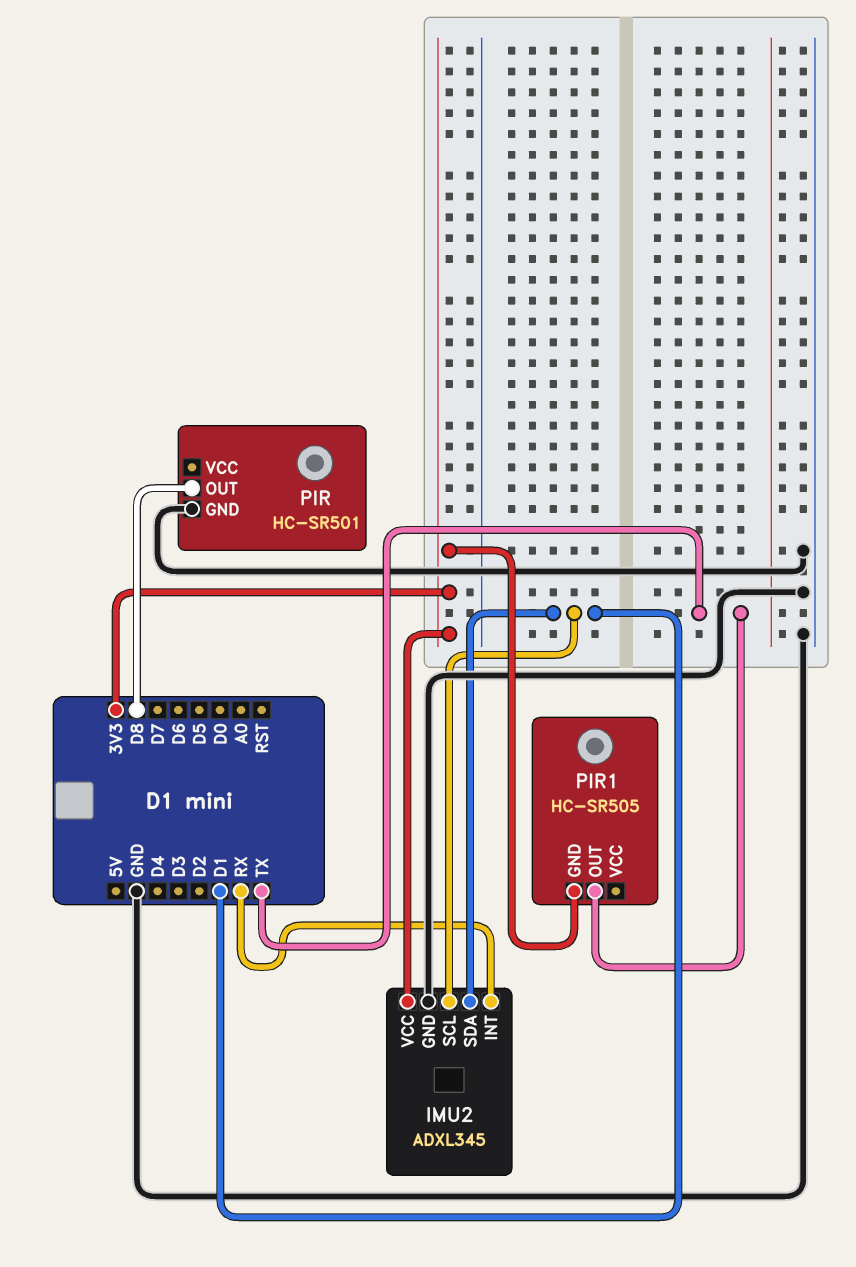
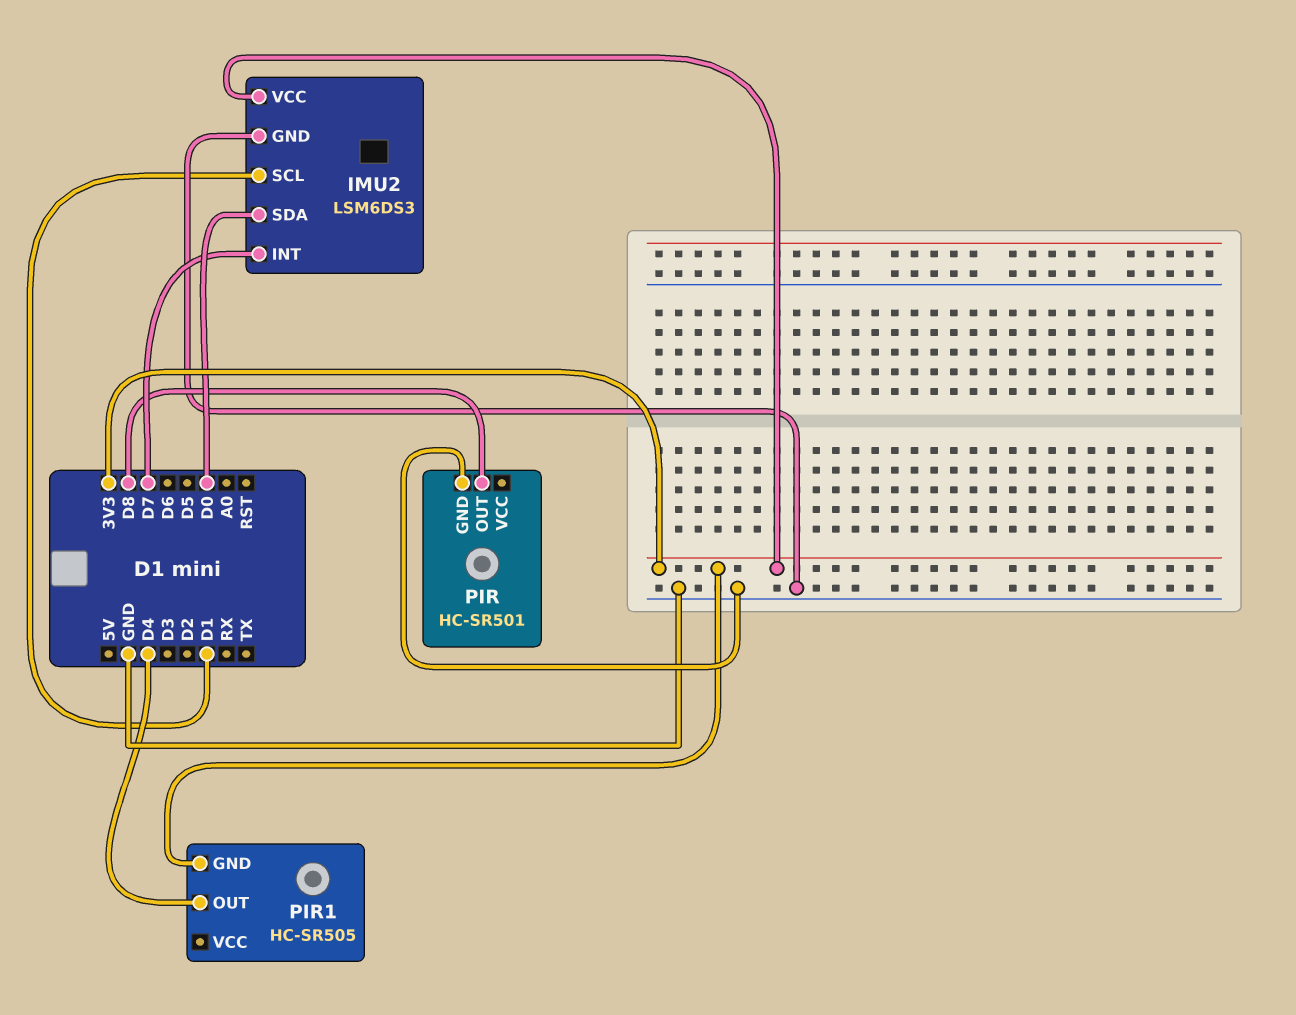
IMU2: ADXL345 -> LSM6DS3
IMU2 pin INT: RX -> D7
IMU2 pin SDA: D1 -> D0
PIR1 pin OUT: TX -> D4

